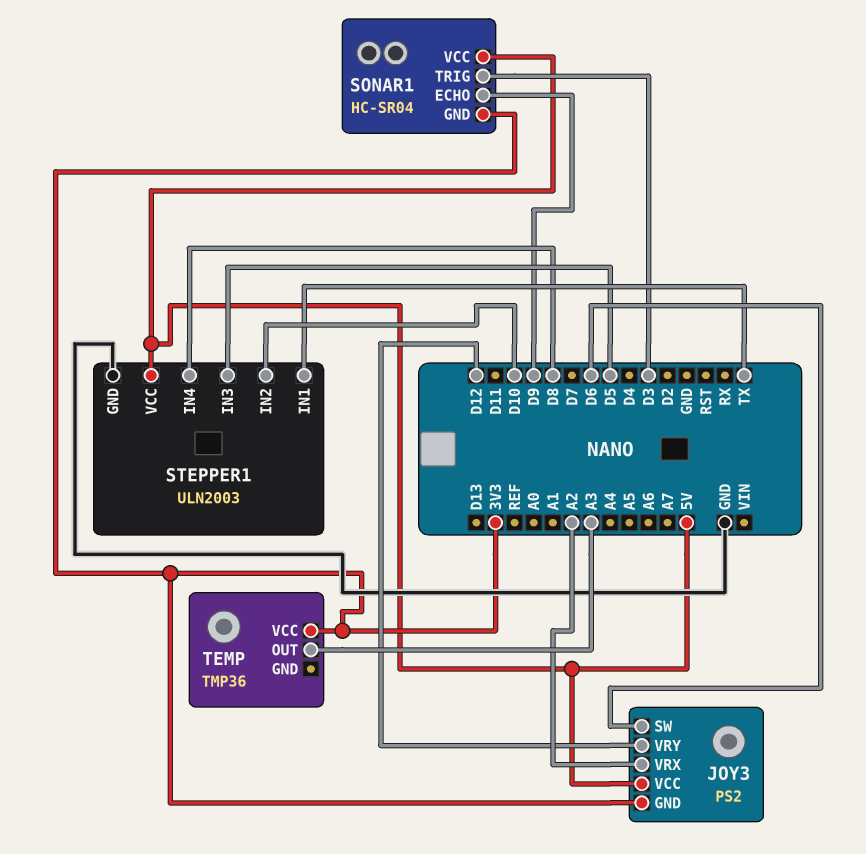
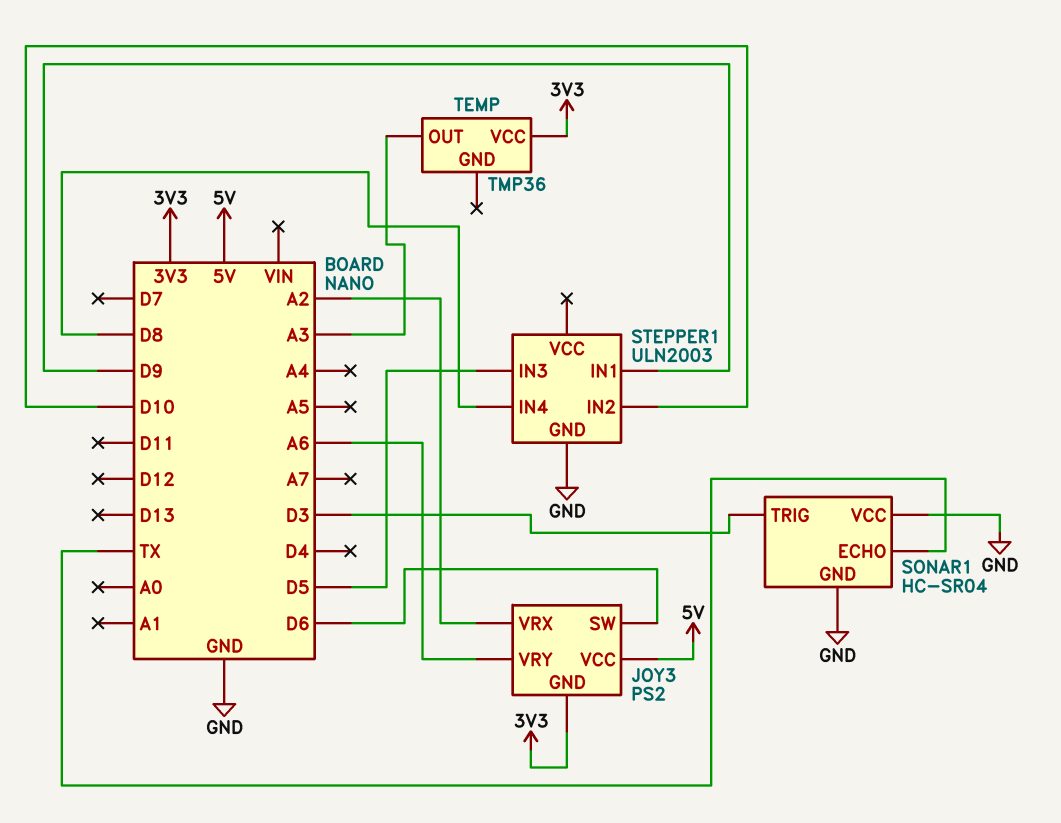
JOY3 pin VRY: D12 -> A6
SONAR1 pin ECHO: D9 -> TX
SONAR1 pin GND: 3V3 -> GND
SONAR1 pin VCC: 5V -> GND
STEPPER1 pin IN1: TX -> D9
STEPPER1 pin VCC: 5V -> none

